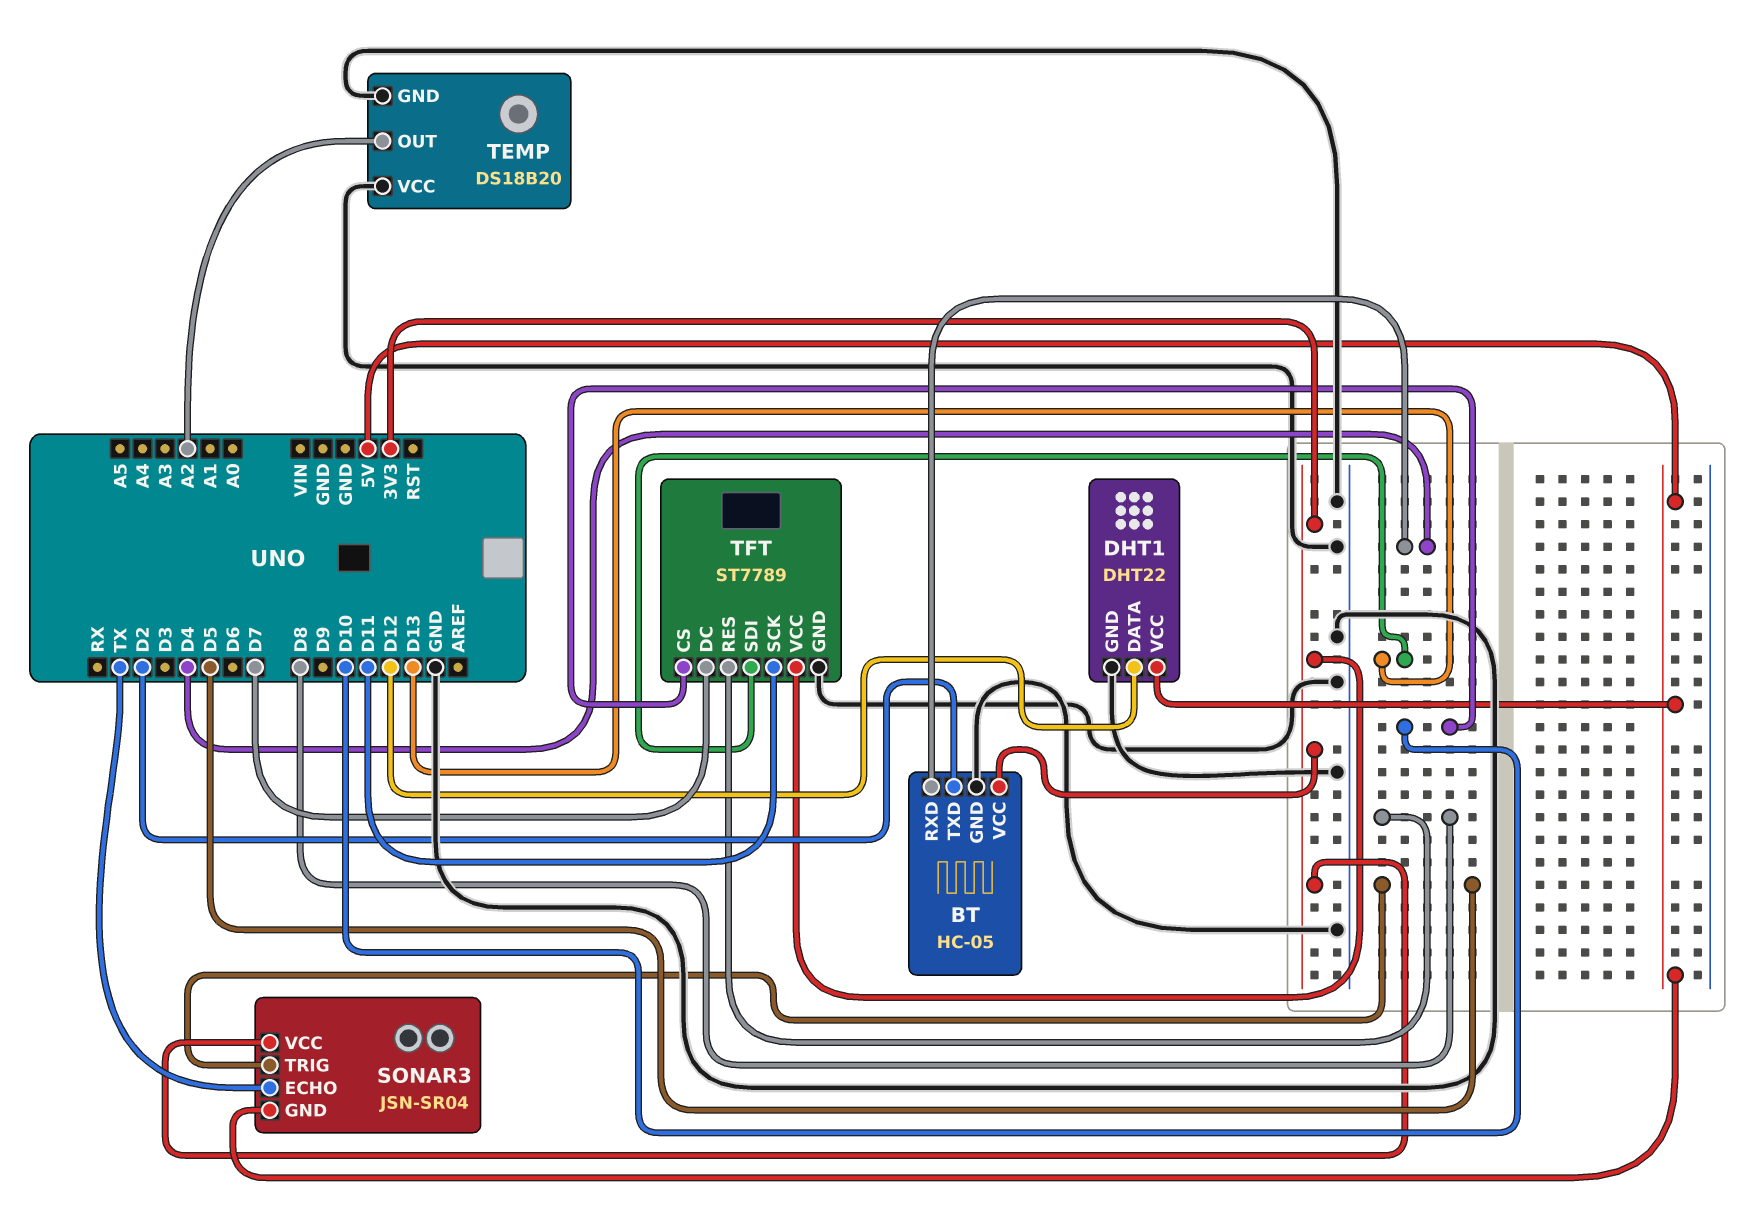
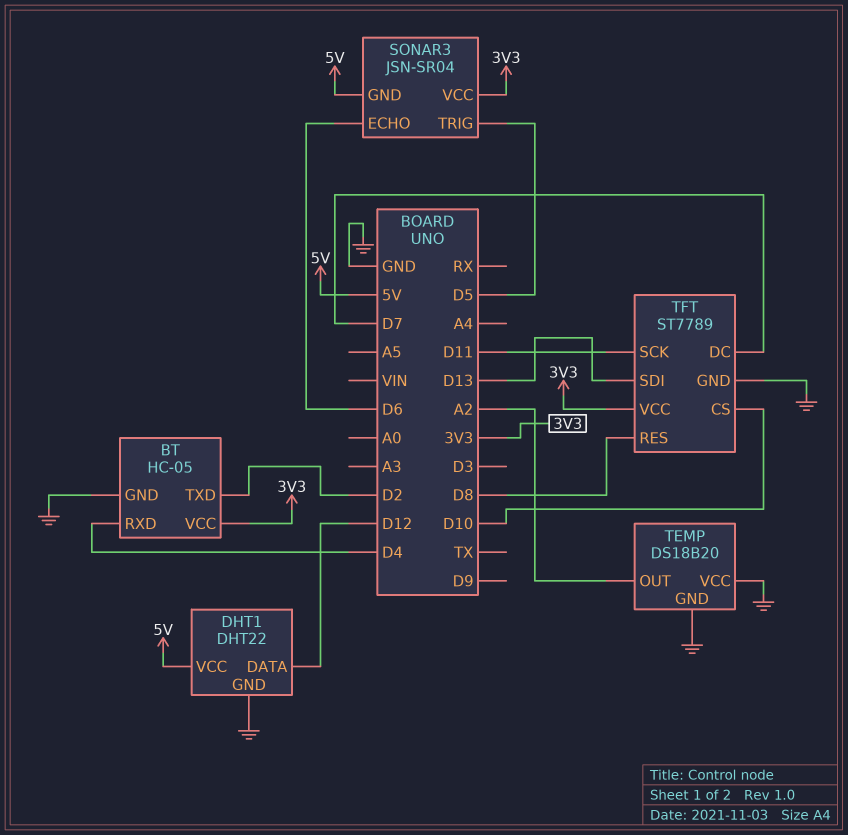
SONAR3 pin ECHO: TX -> D6

